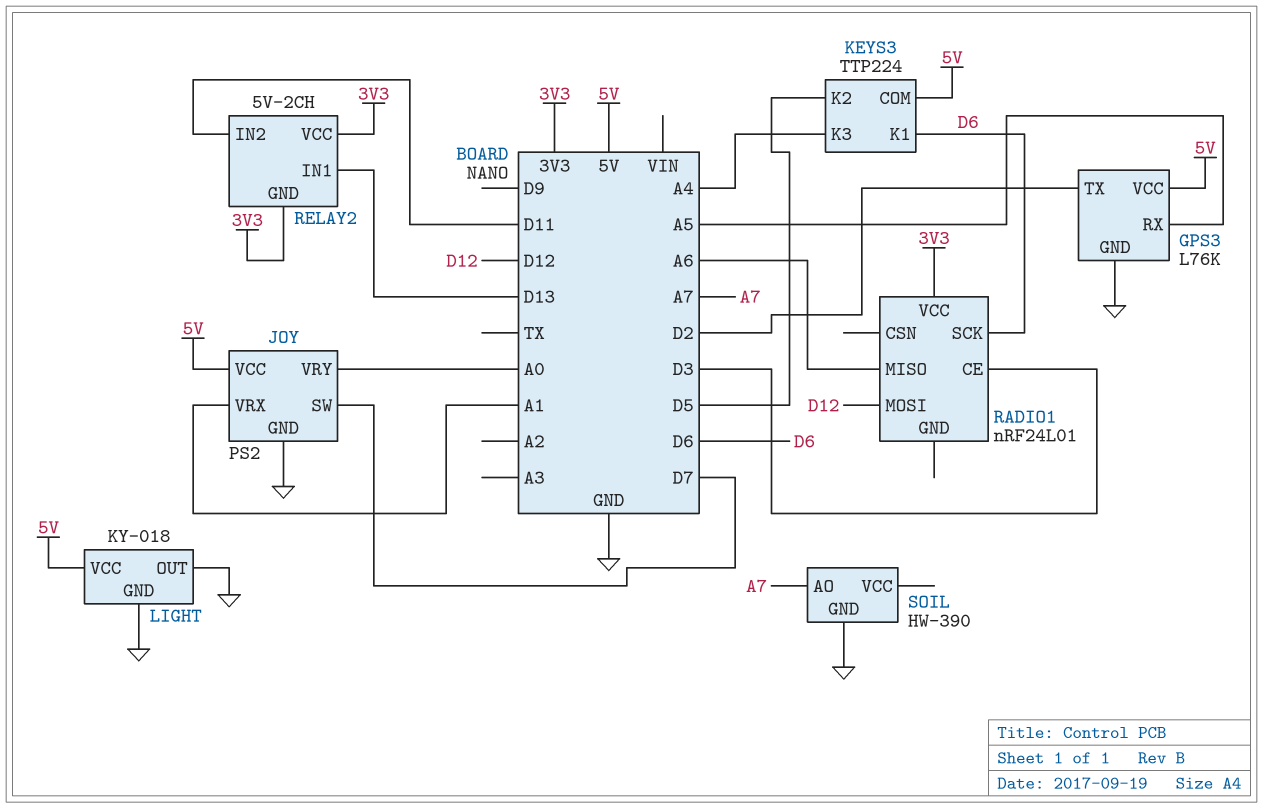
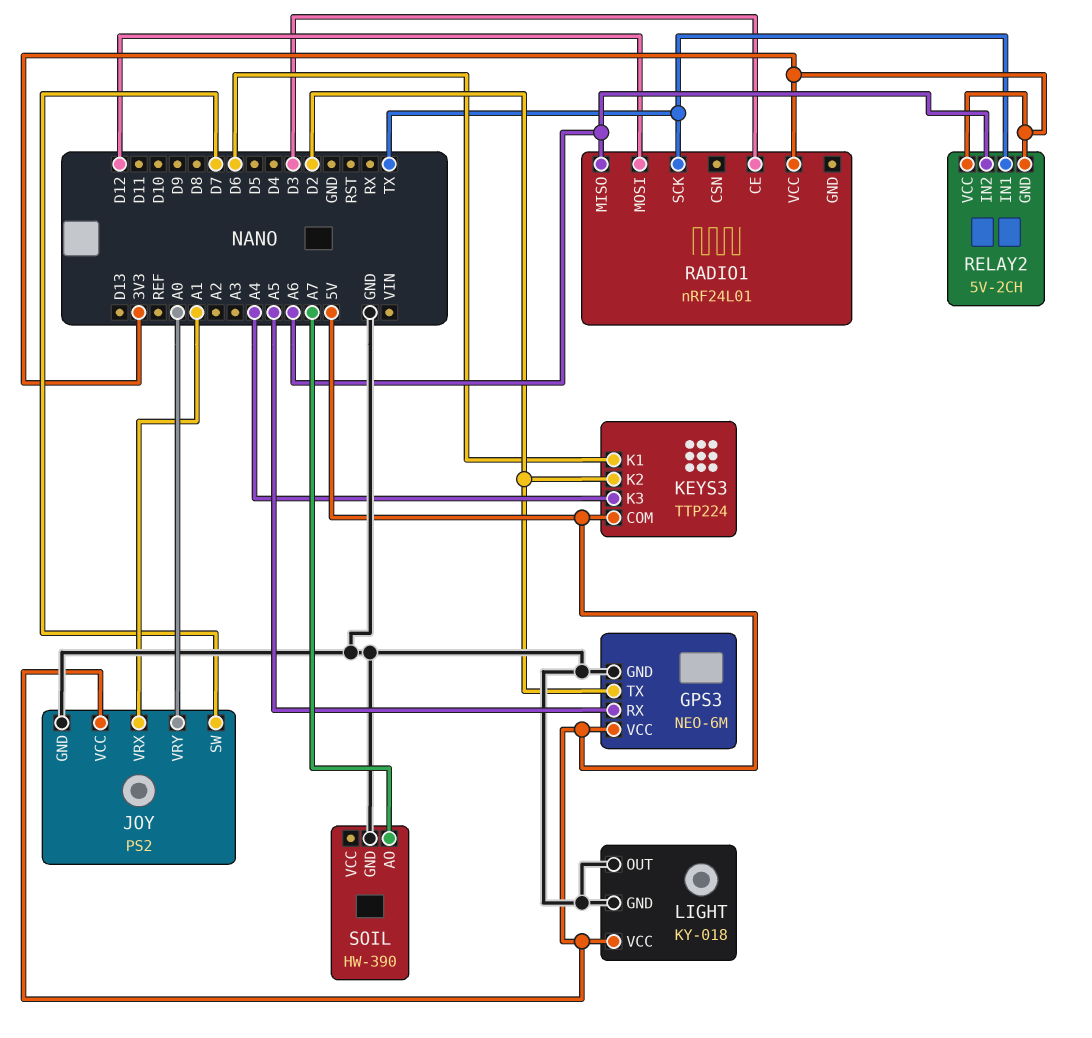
GPS3: L76K -> NEO-6M
KEYS3 pin K2: D5 -> D2
RADIO1 pin SCK: D6 -> TX
RELAY2 pin IN1: D13 -> TX
RELAY2 pin IN2: D11 -> A6

